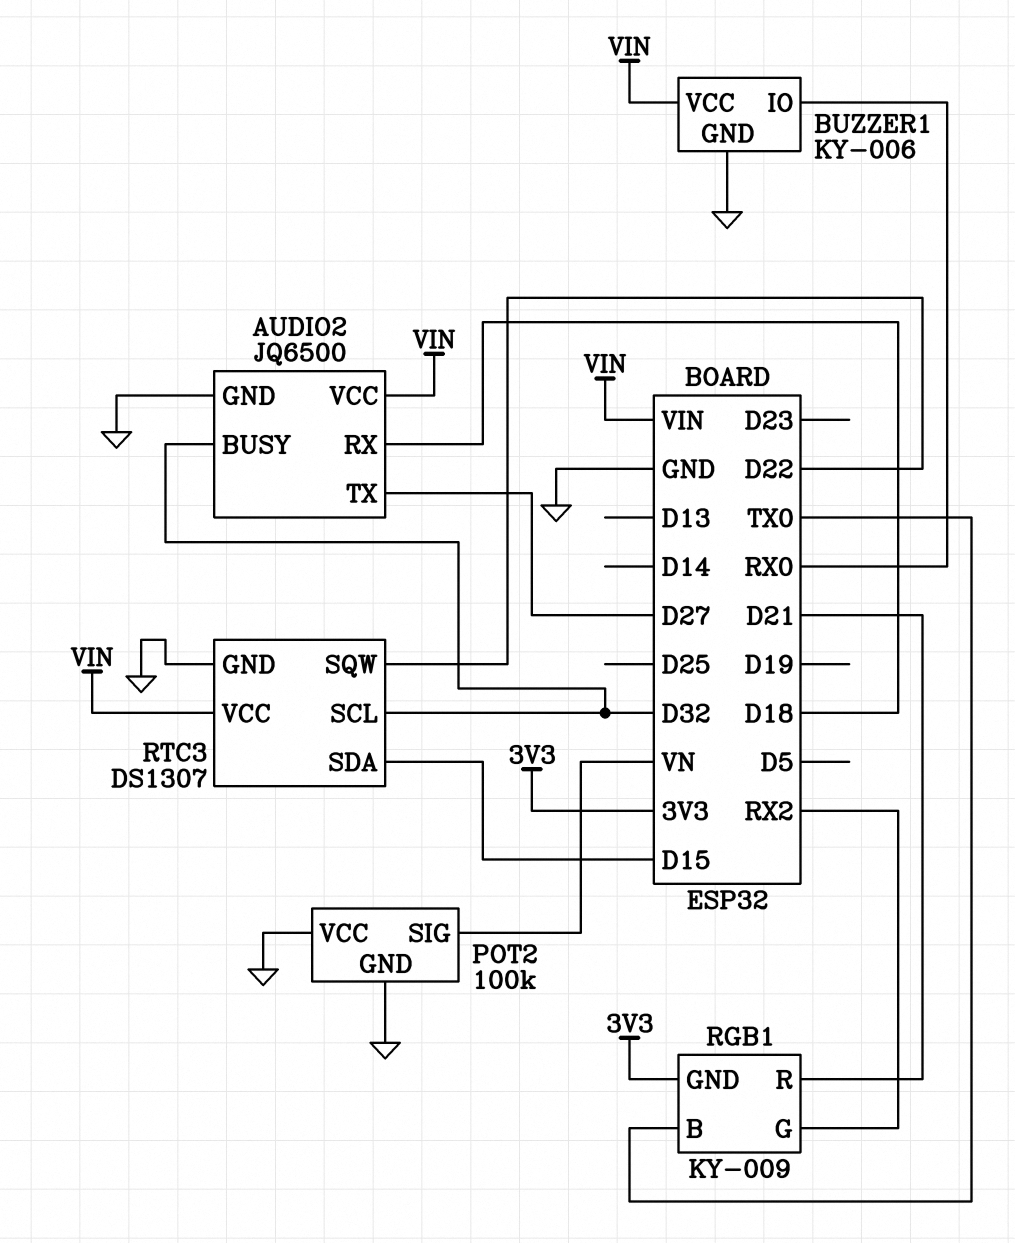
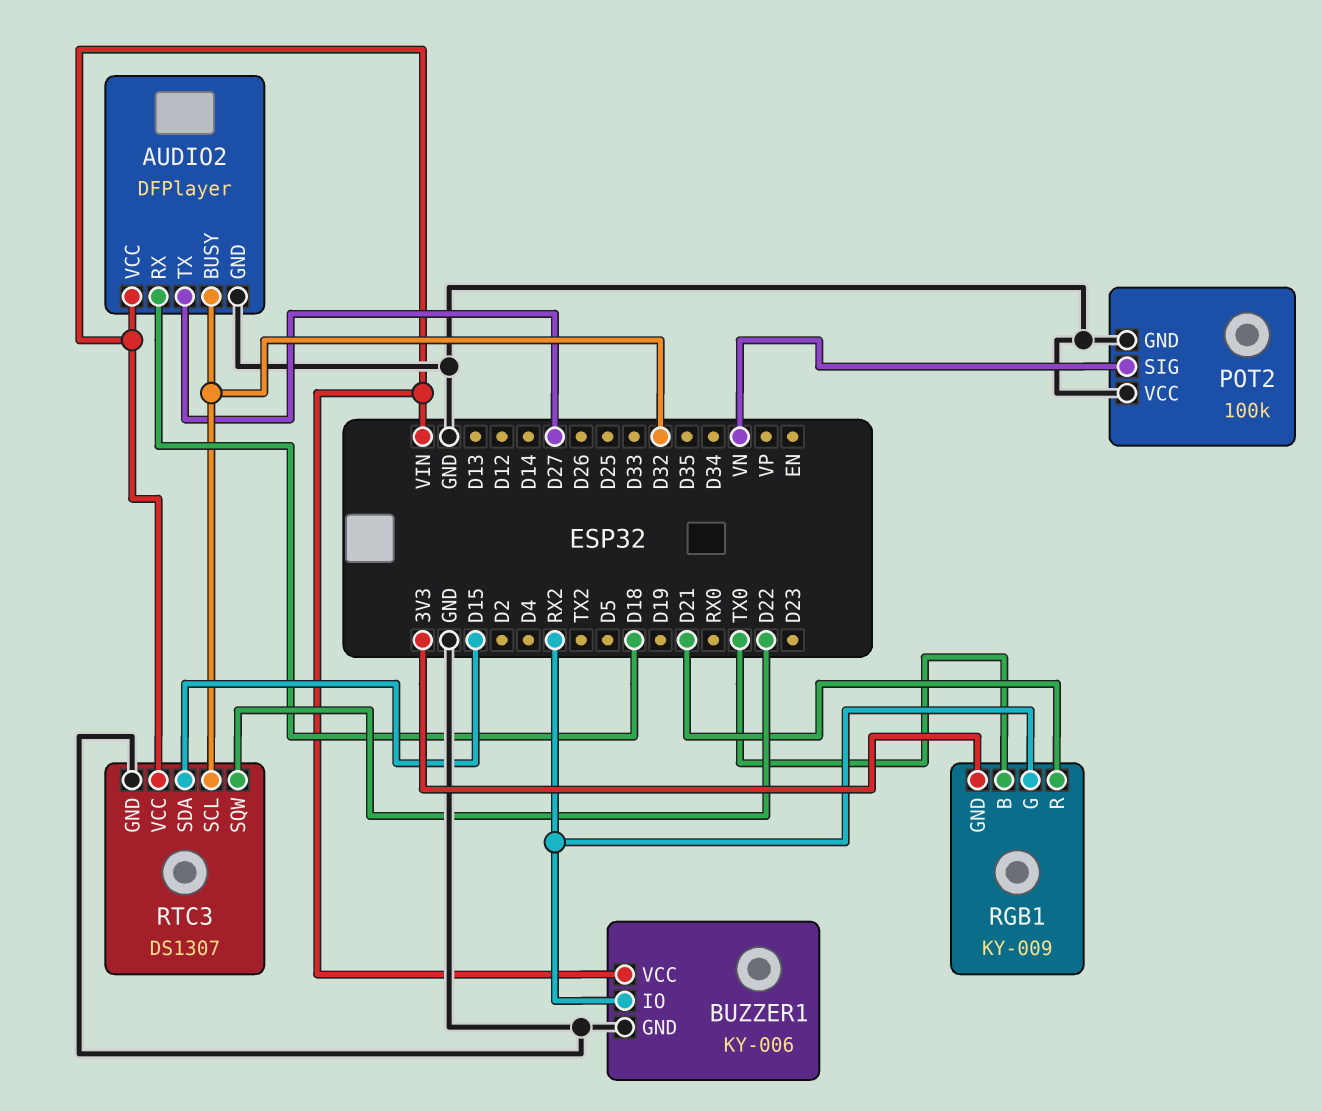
AUDIO2: JQ6500 -> DFPlayer
BUZZER1 pin IO: RX0 -> RX2

